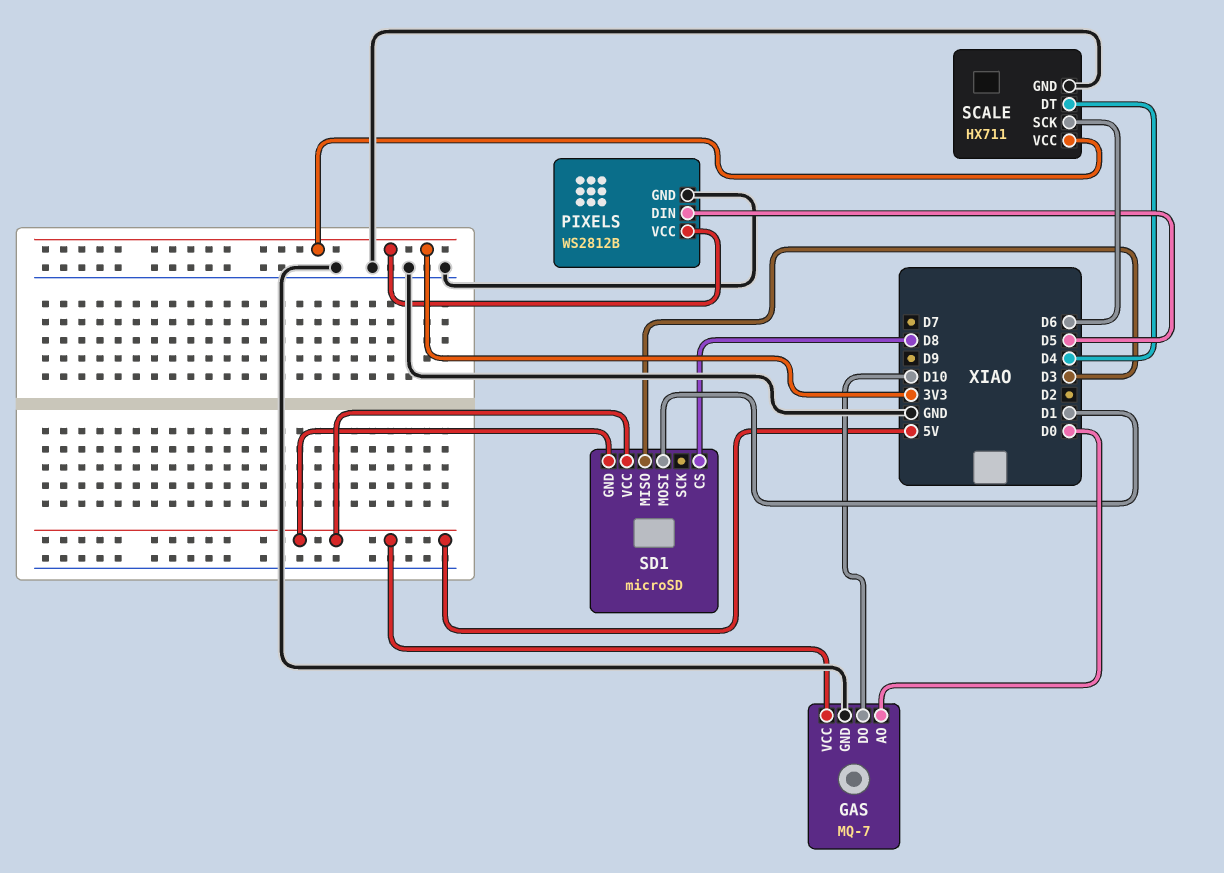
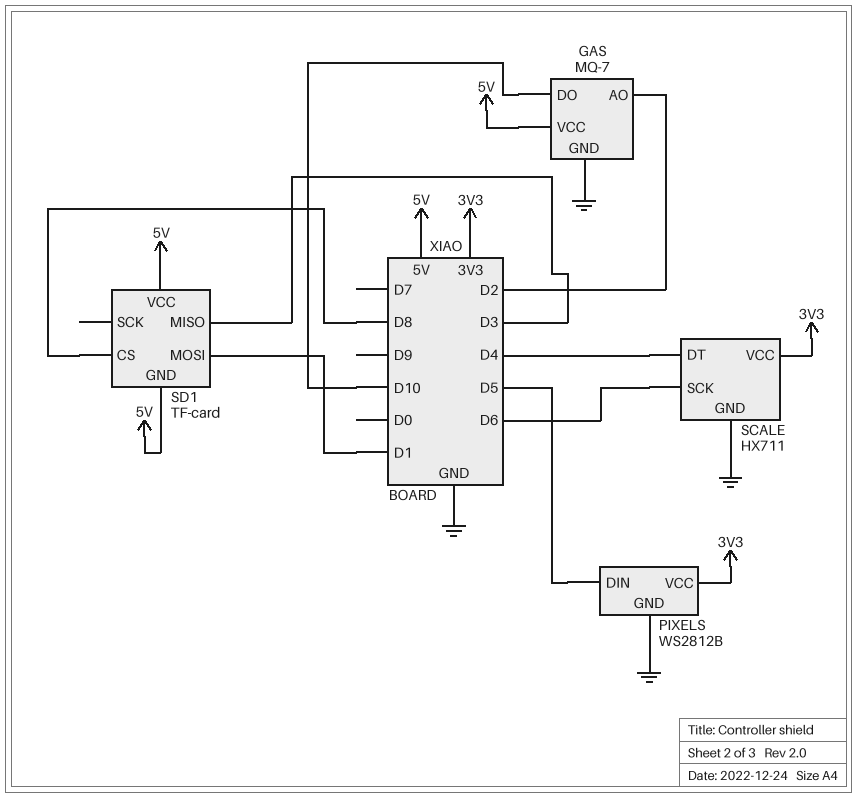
GAS pin AO: D0 -> D2
SD1: microSD -> TF-card

